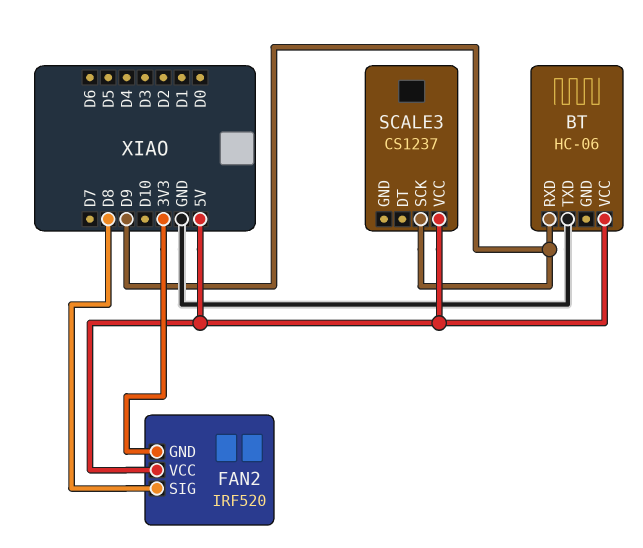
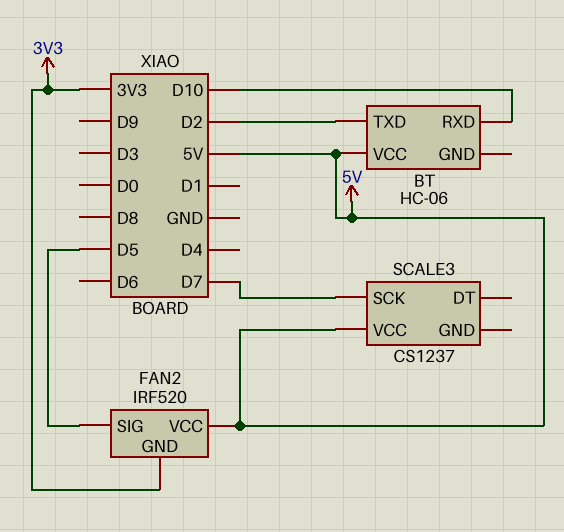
BT pin RXD: D9 -> D10
BT pin TXD: GND -> D2
FAN2 pin SIG: D8 -> D5
SCALE3 pin SCK: D9 -> D7

